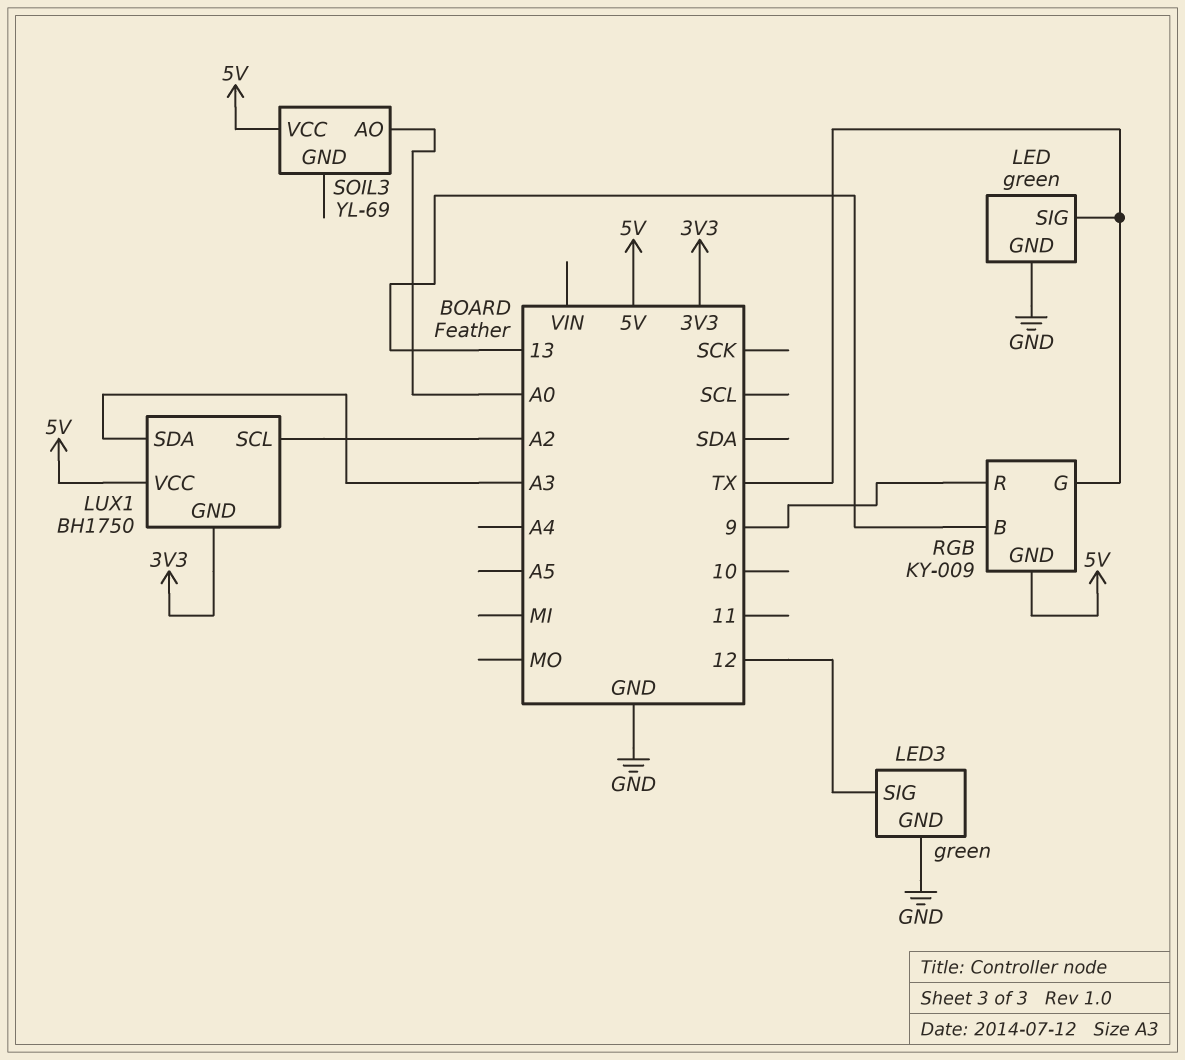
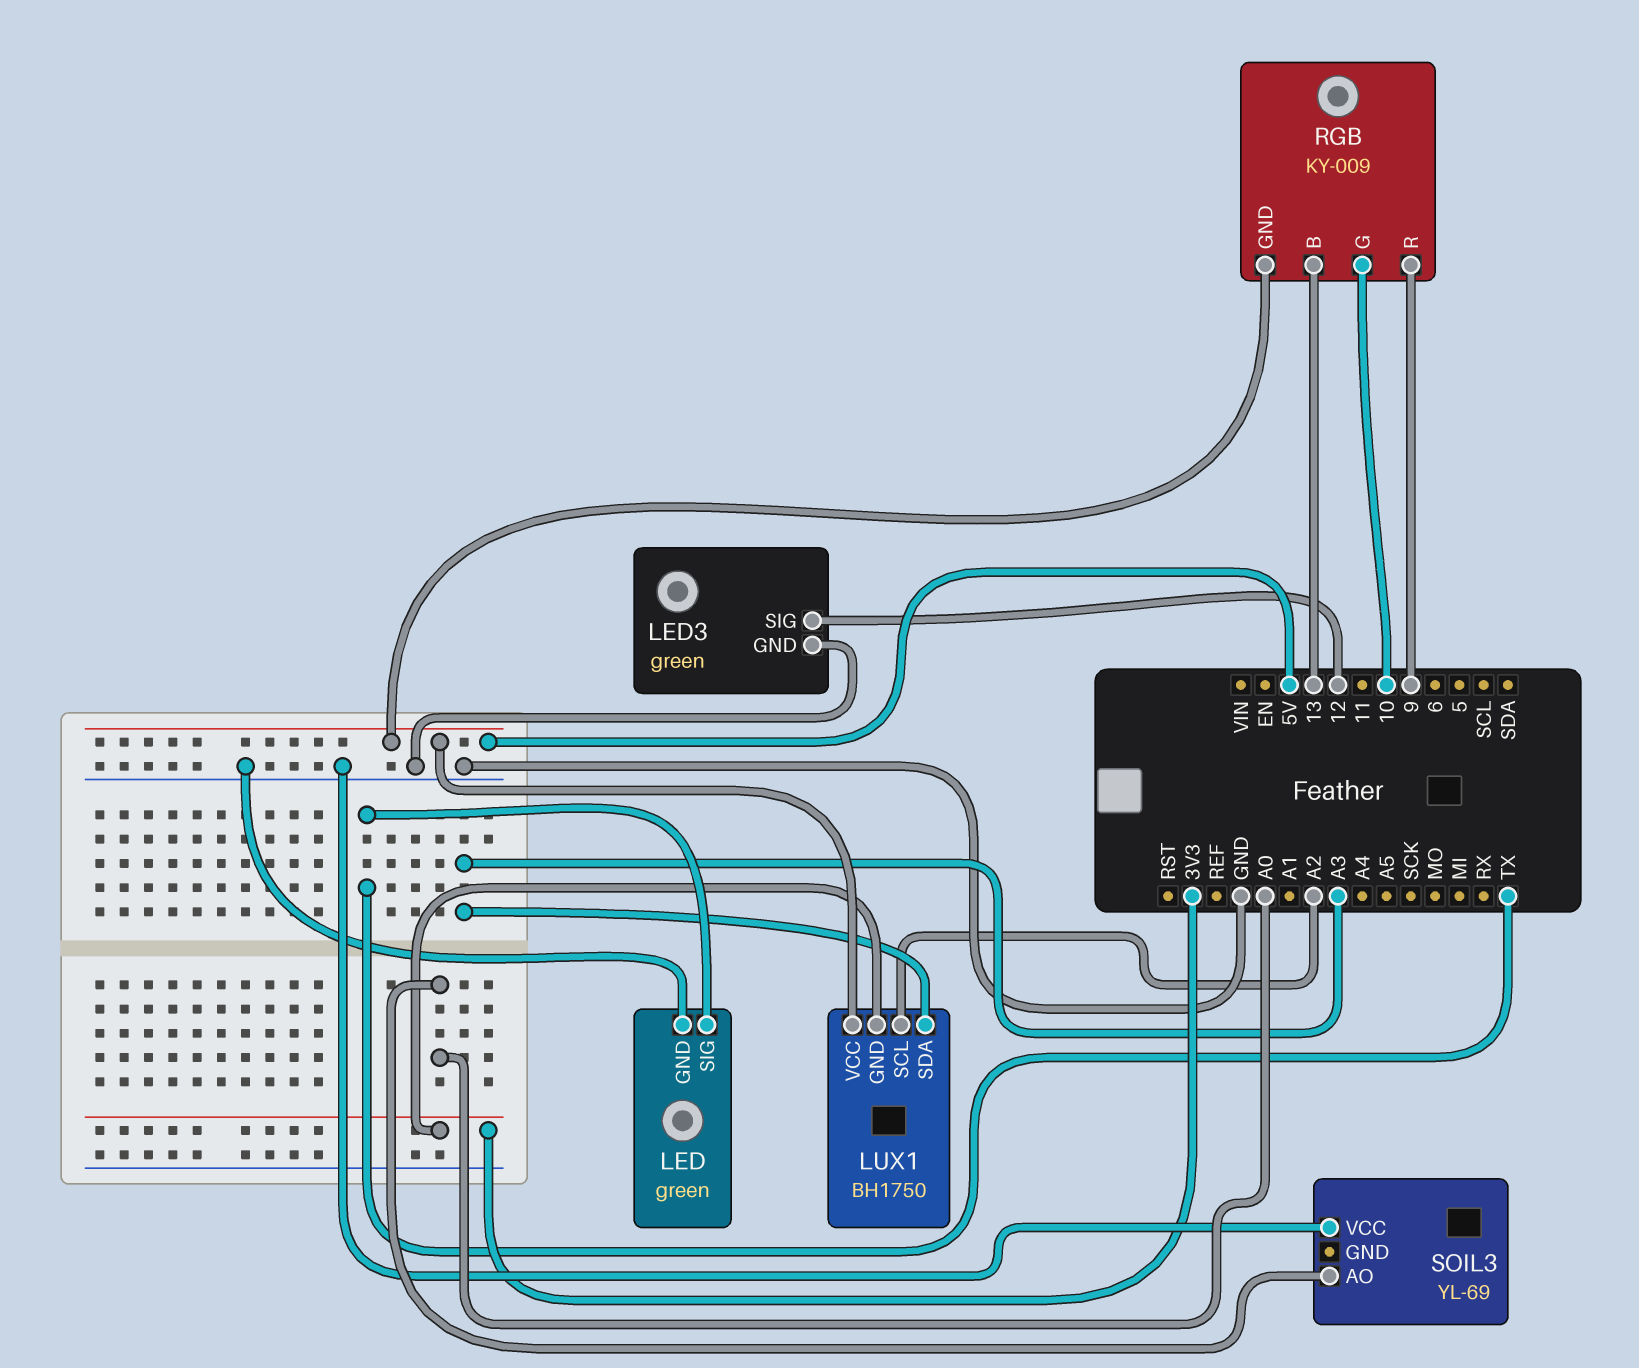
RGB pin G: TX -> 10
SOIL3 pin VCC: 5V -> GND

